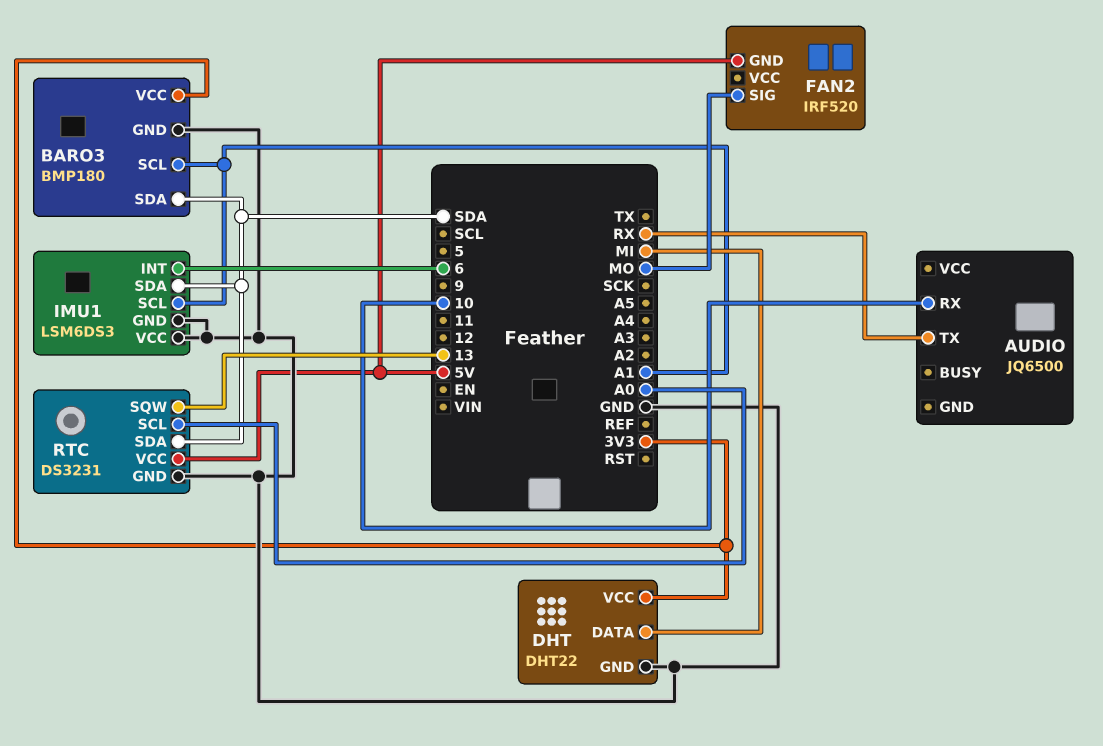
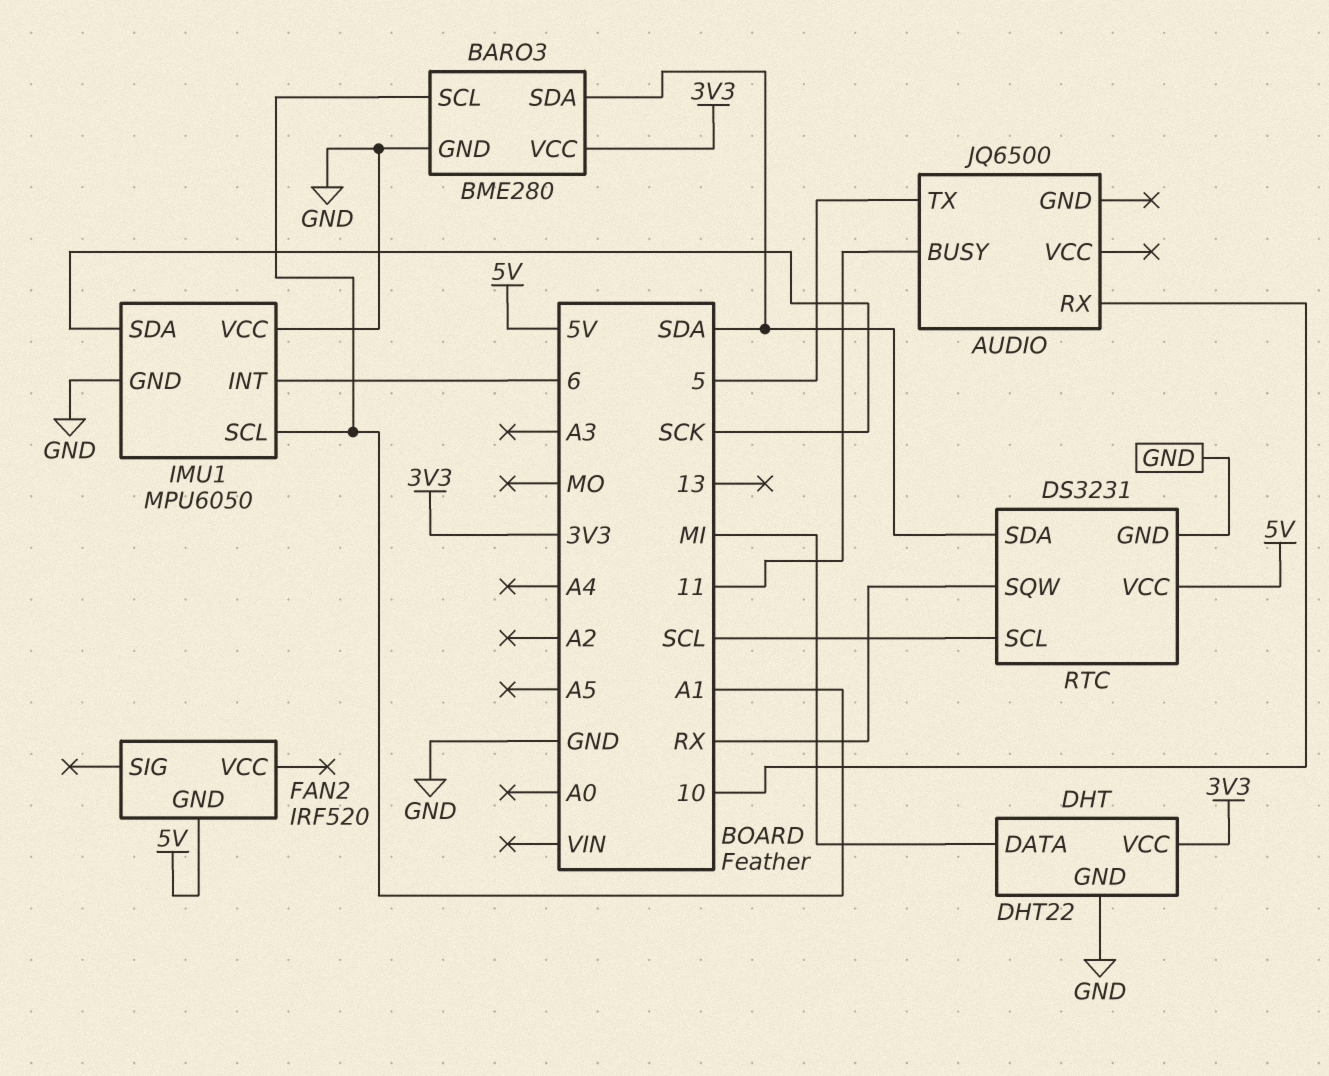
AUDIO pin BUSY: none -> 11
AUDIO pin TX: RX -> 5
BARO3: BMP180 -> BME280
FAN2 pin SIG: MO -> none
IMU1: LSM6DS3 -> MPU6050
IMU1 pin SDA: SDA -> SCK
RTC pin SCL: A0 -> SCL
RTC pin SQW: 13 -> RX

